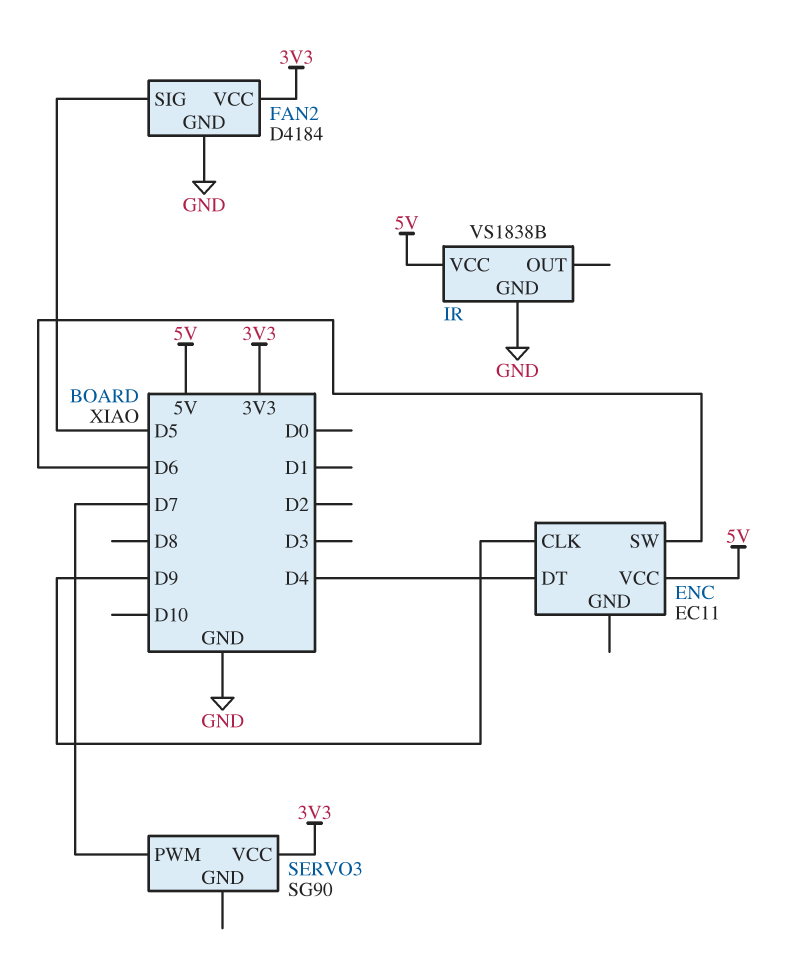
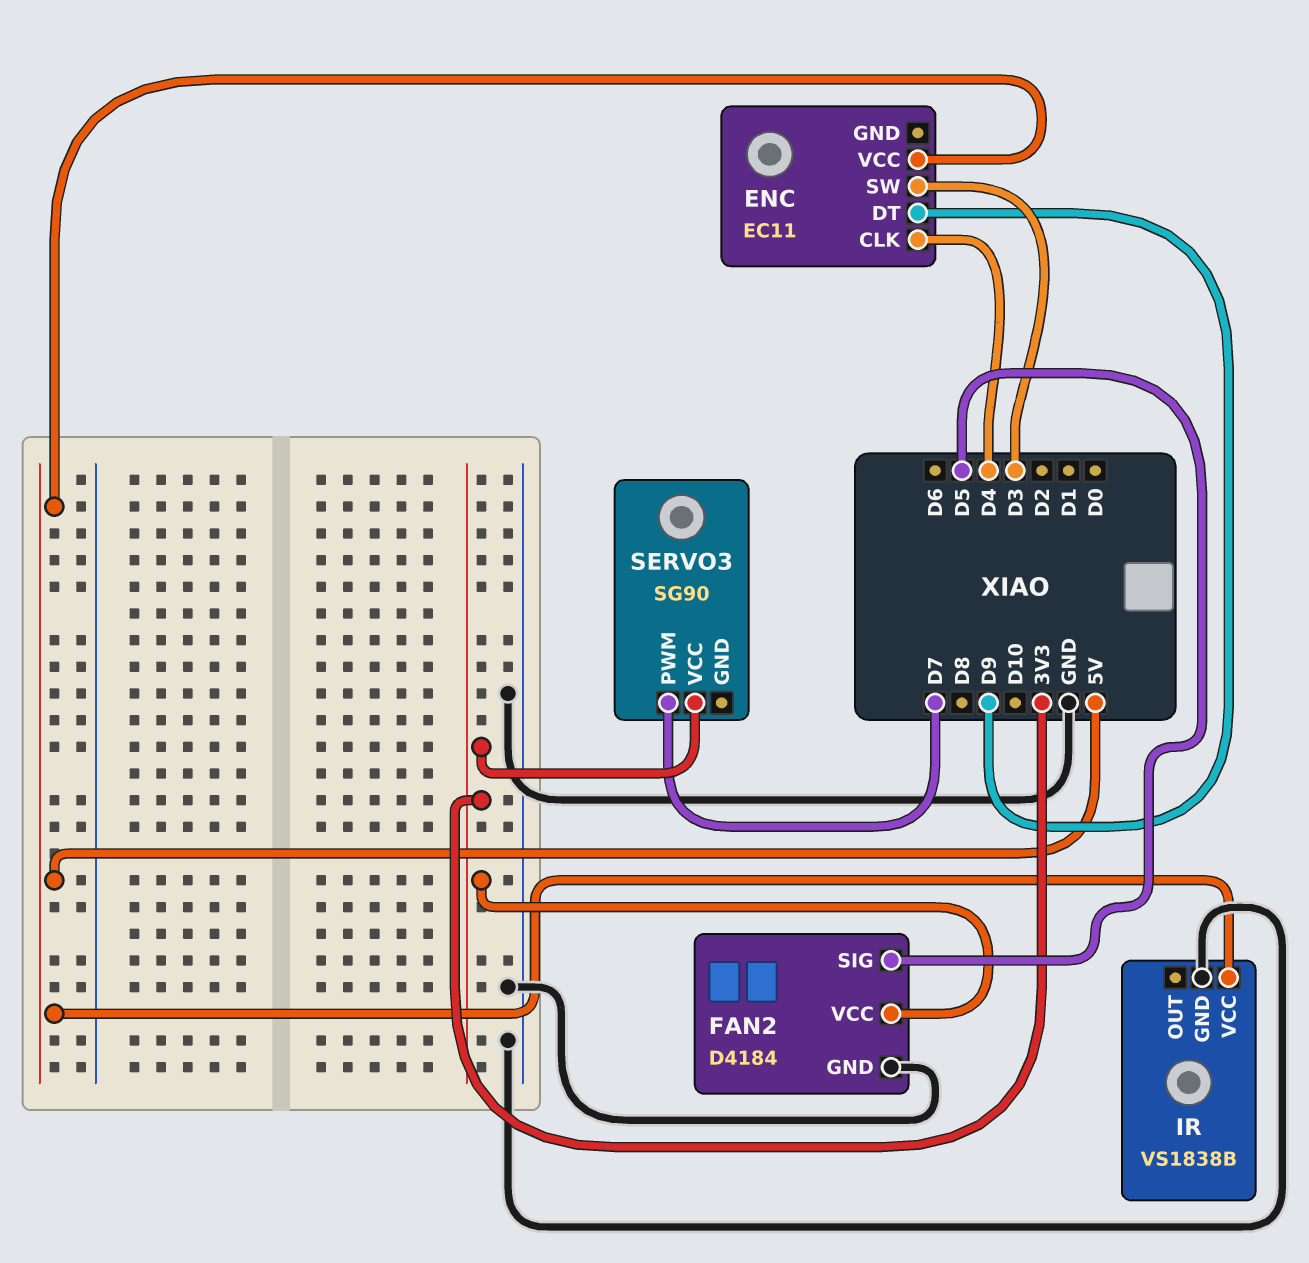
ENC pin CLK: D9 -> D4
ENC pin DT: D4 -> D9
ENC pin SW: D6 -> D3

